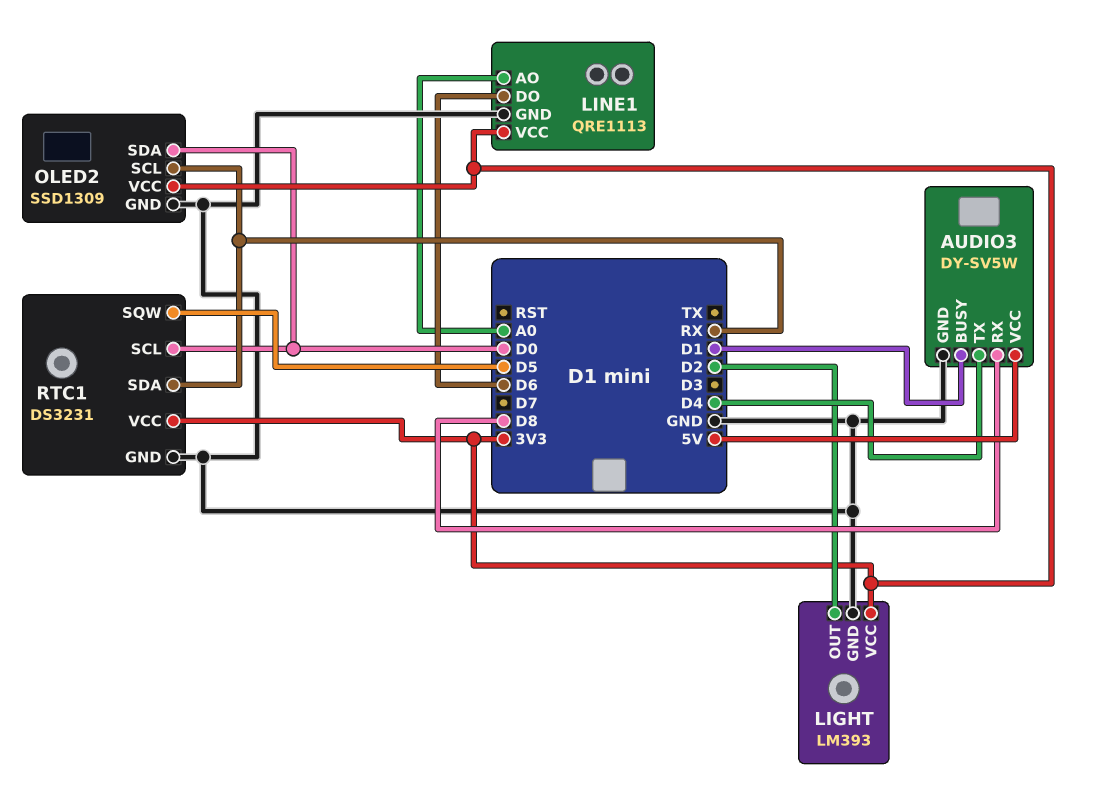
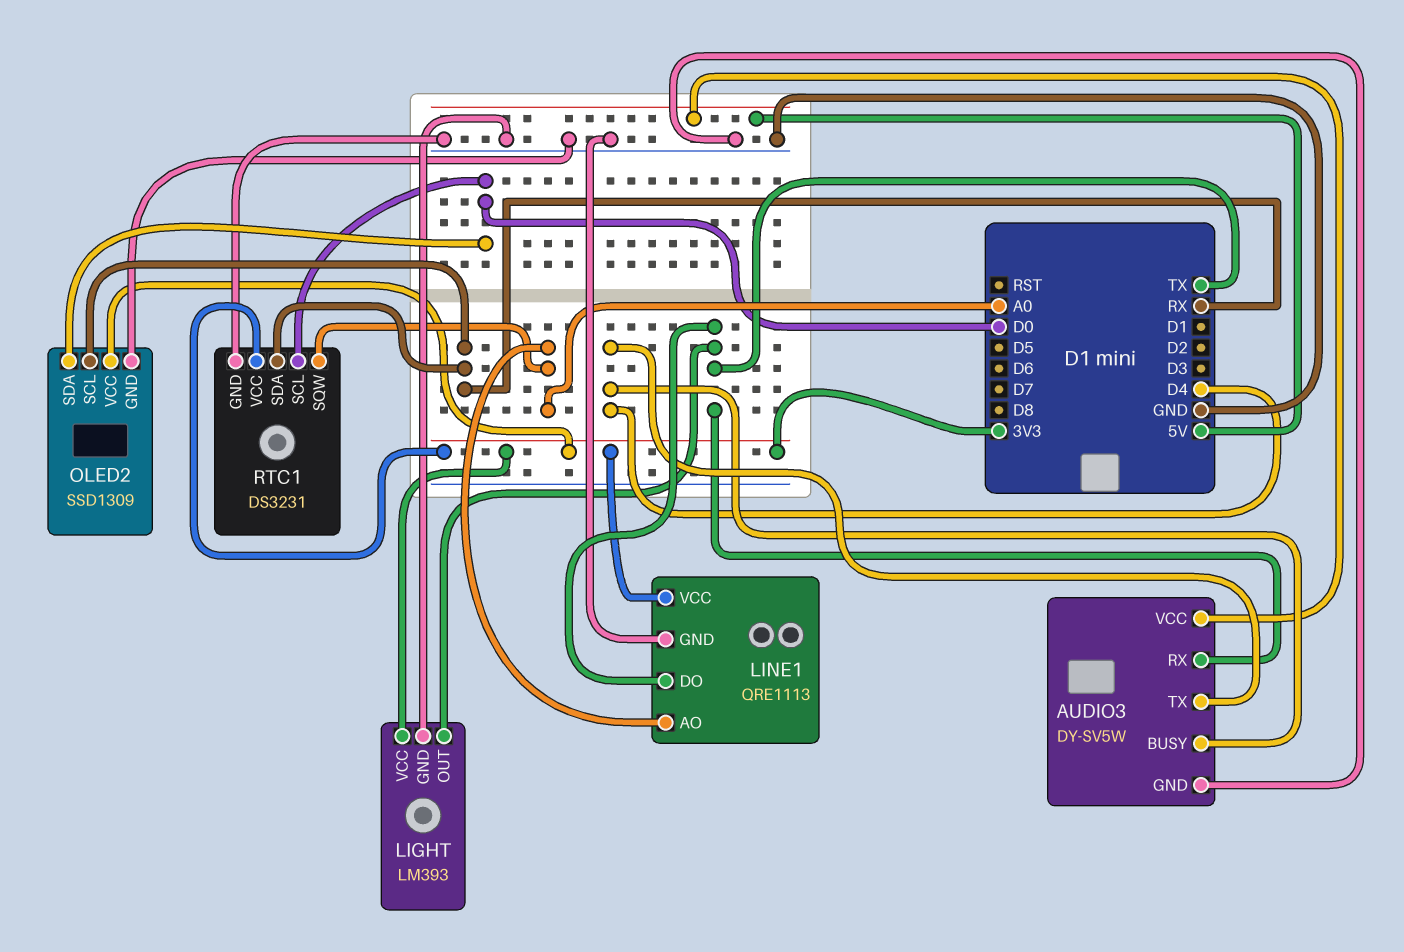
AUDIO3 pin BUSY: D1 -> D4
AUDIO3 pin RX: D8 -> TX
LIGHT pin OUT: D2 -> TX
LINE1 pin DO: D6 -> TX
RTC1 pin SQW: D5 -> A0

